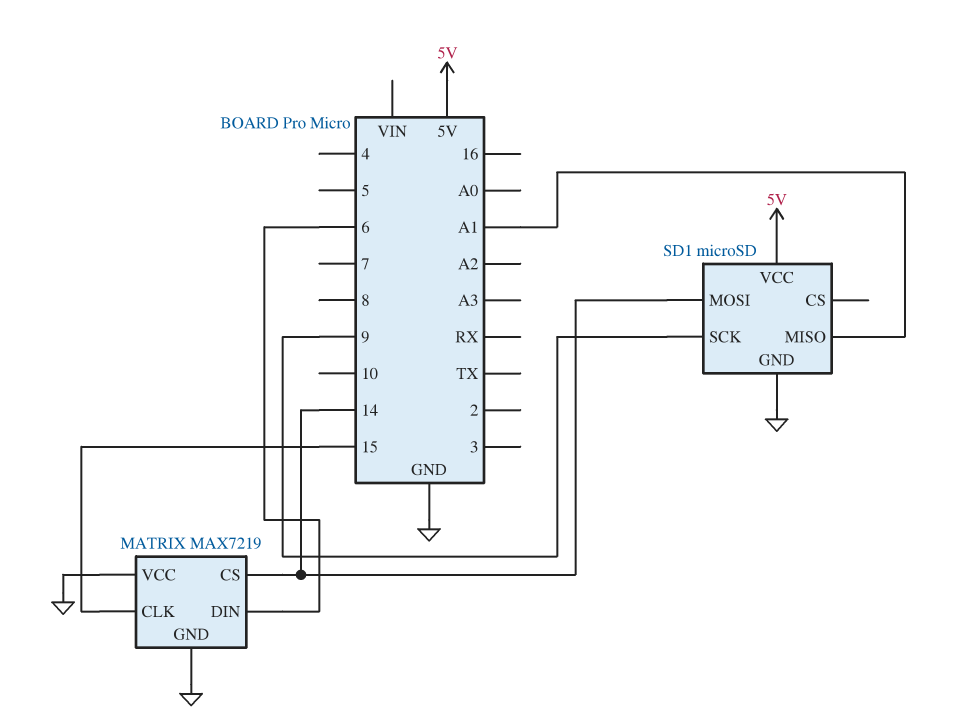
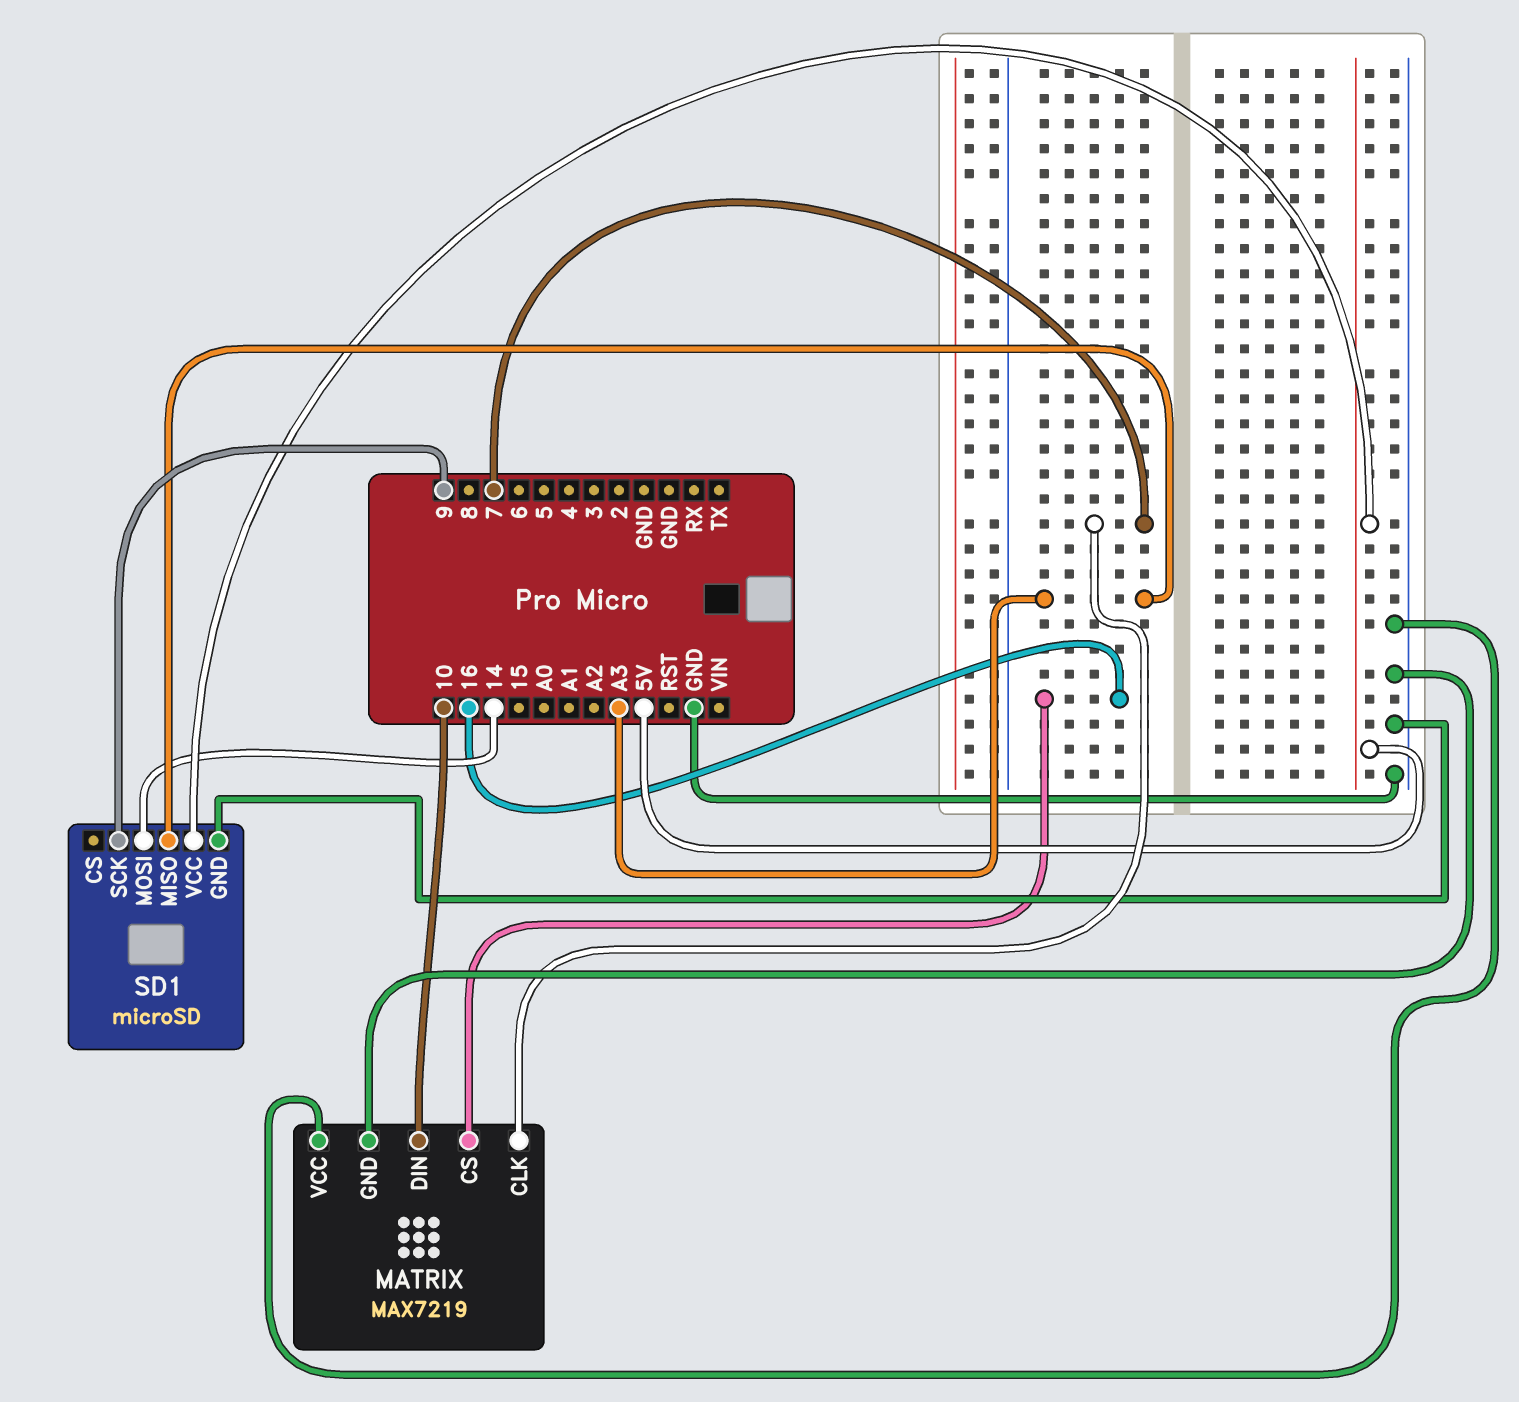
MATRIX pin CLK: 15 -> 7
MATRIX pin CS: 14 -> 16
MATRIX pin DIN: 6 -> 10
SD1 pin MISO: A1 -> A3

